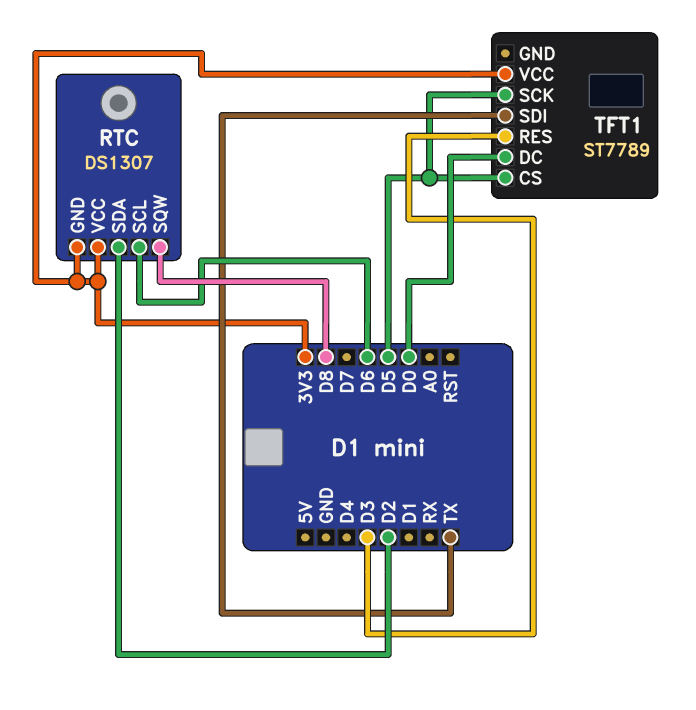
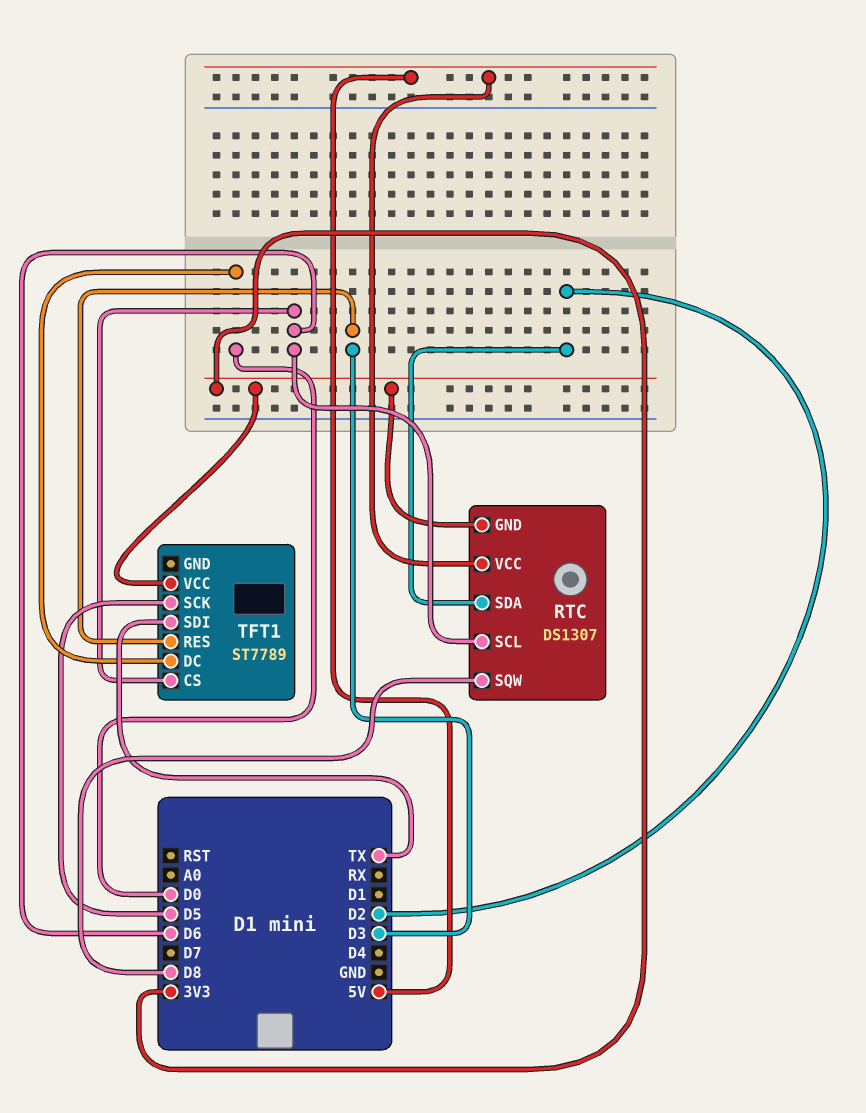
RTC pin VCC: 3V3 -> 5V
TFT1 pin CS: D5 -> D6

